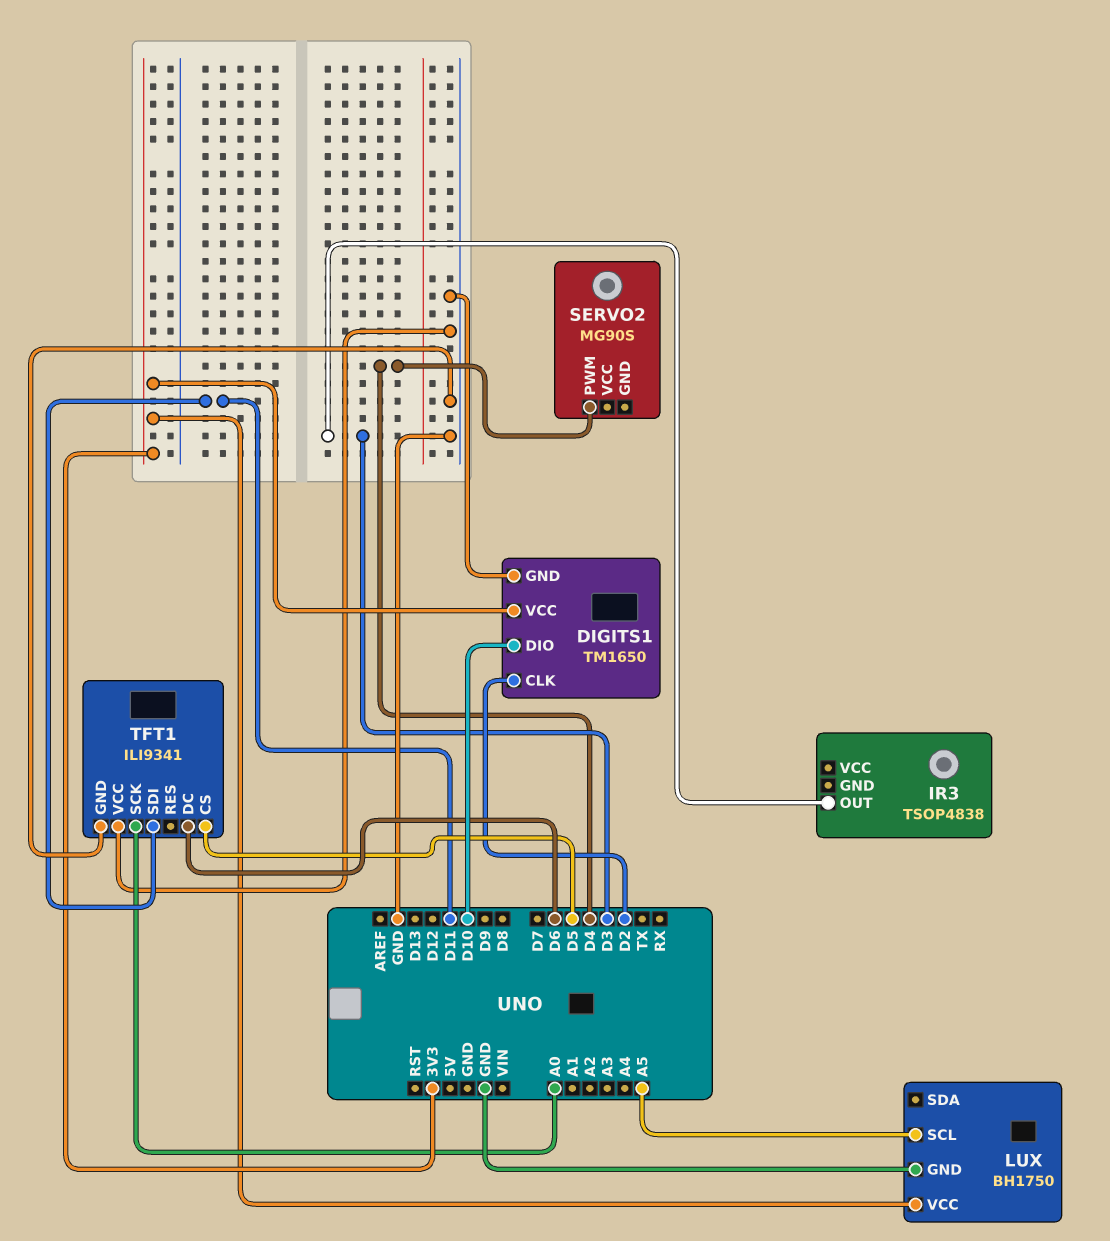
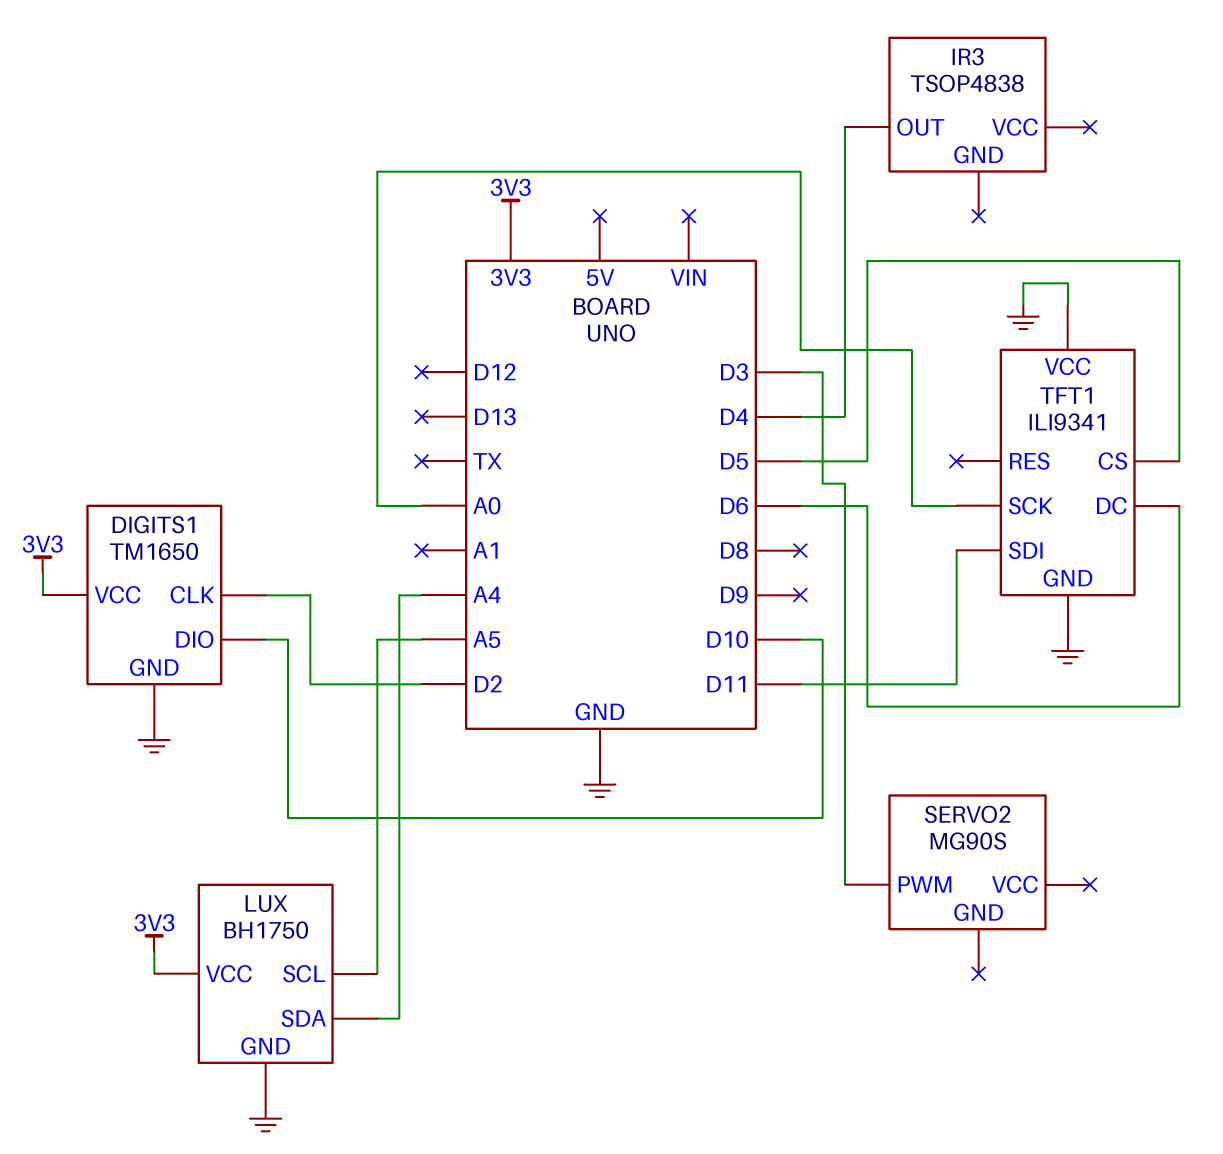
IR3 pin OUT: D3 -> D4
LUX pin SDA: none -> A4
SERVO2 pin PWM: D4 -> D3

